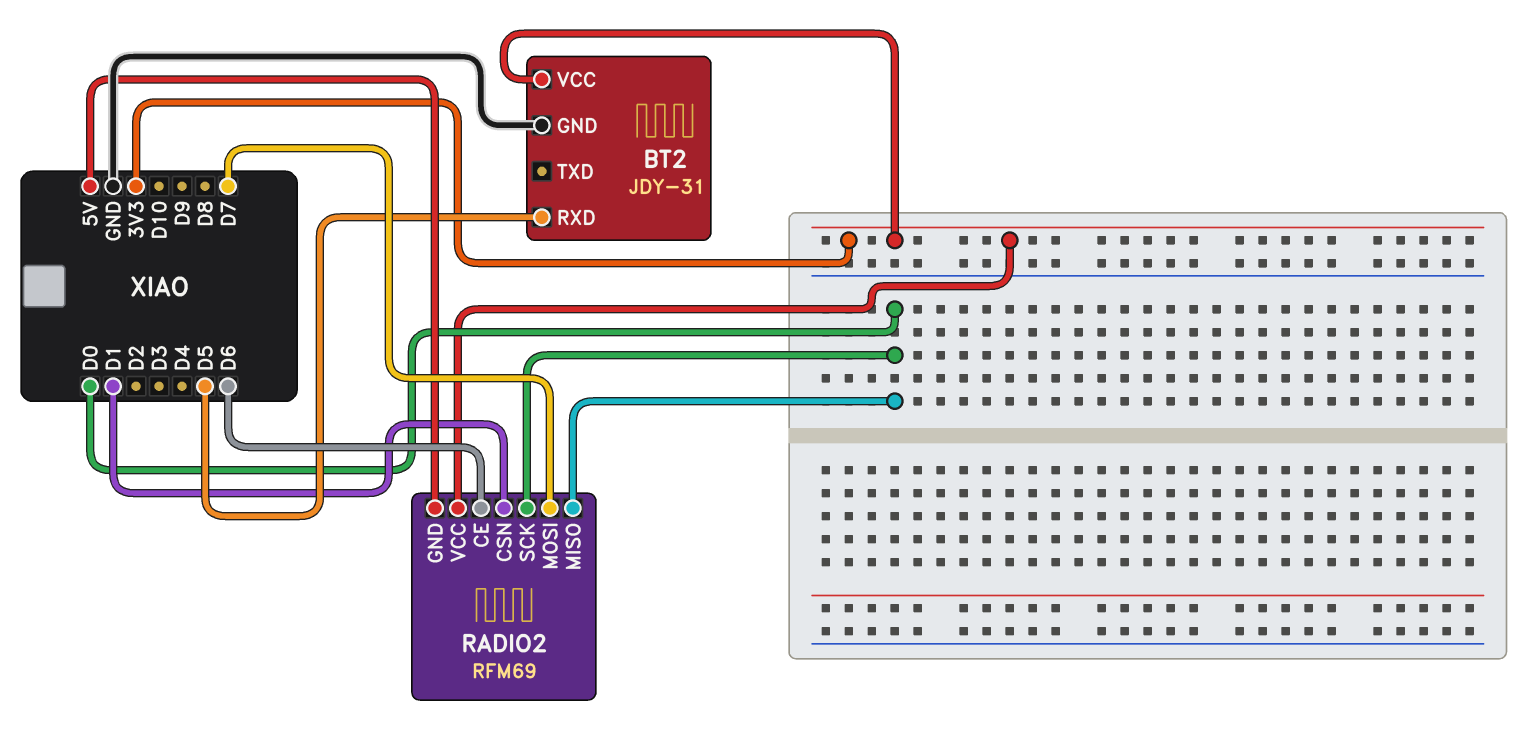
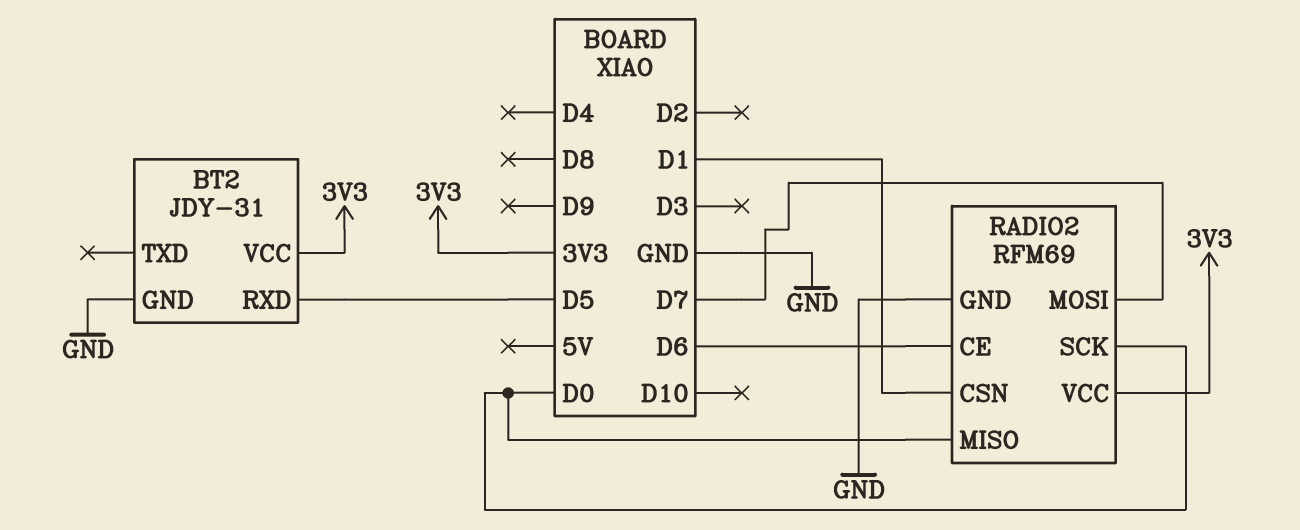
RADIO2 pin GND: 5V -> GND

